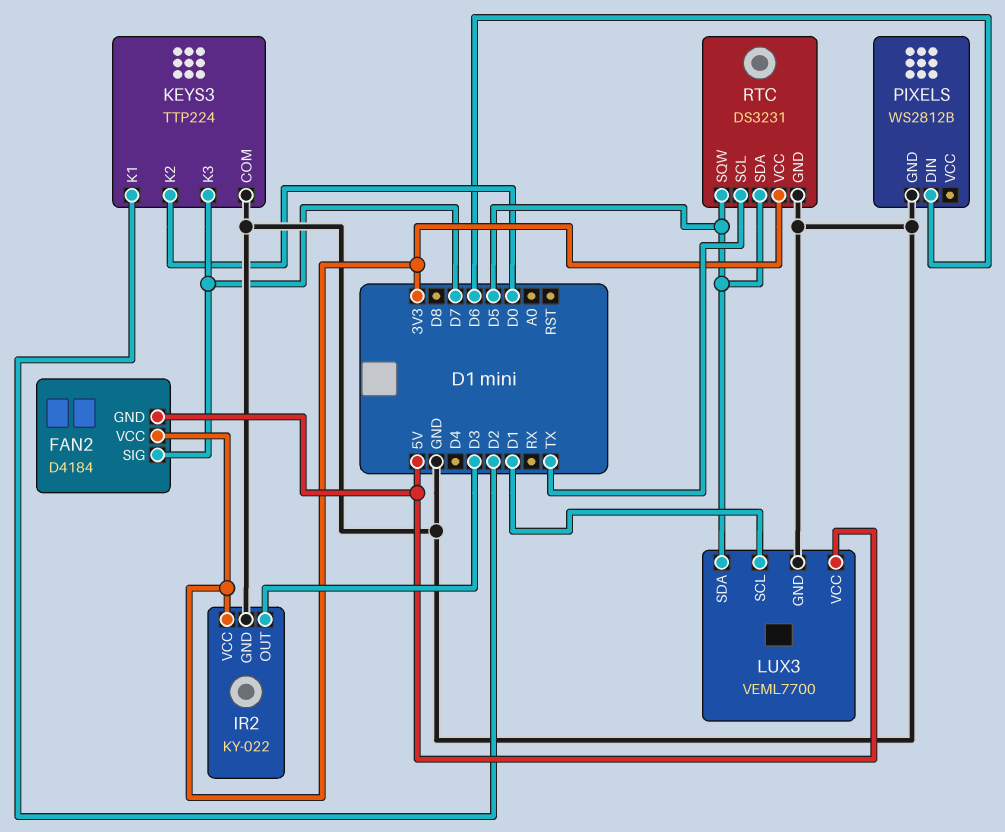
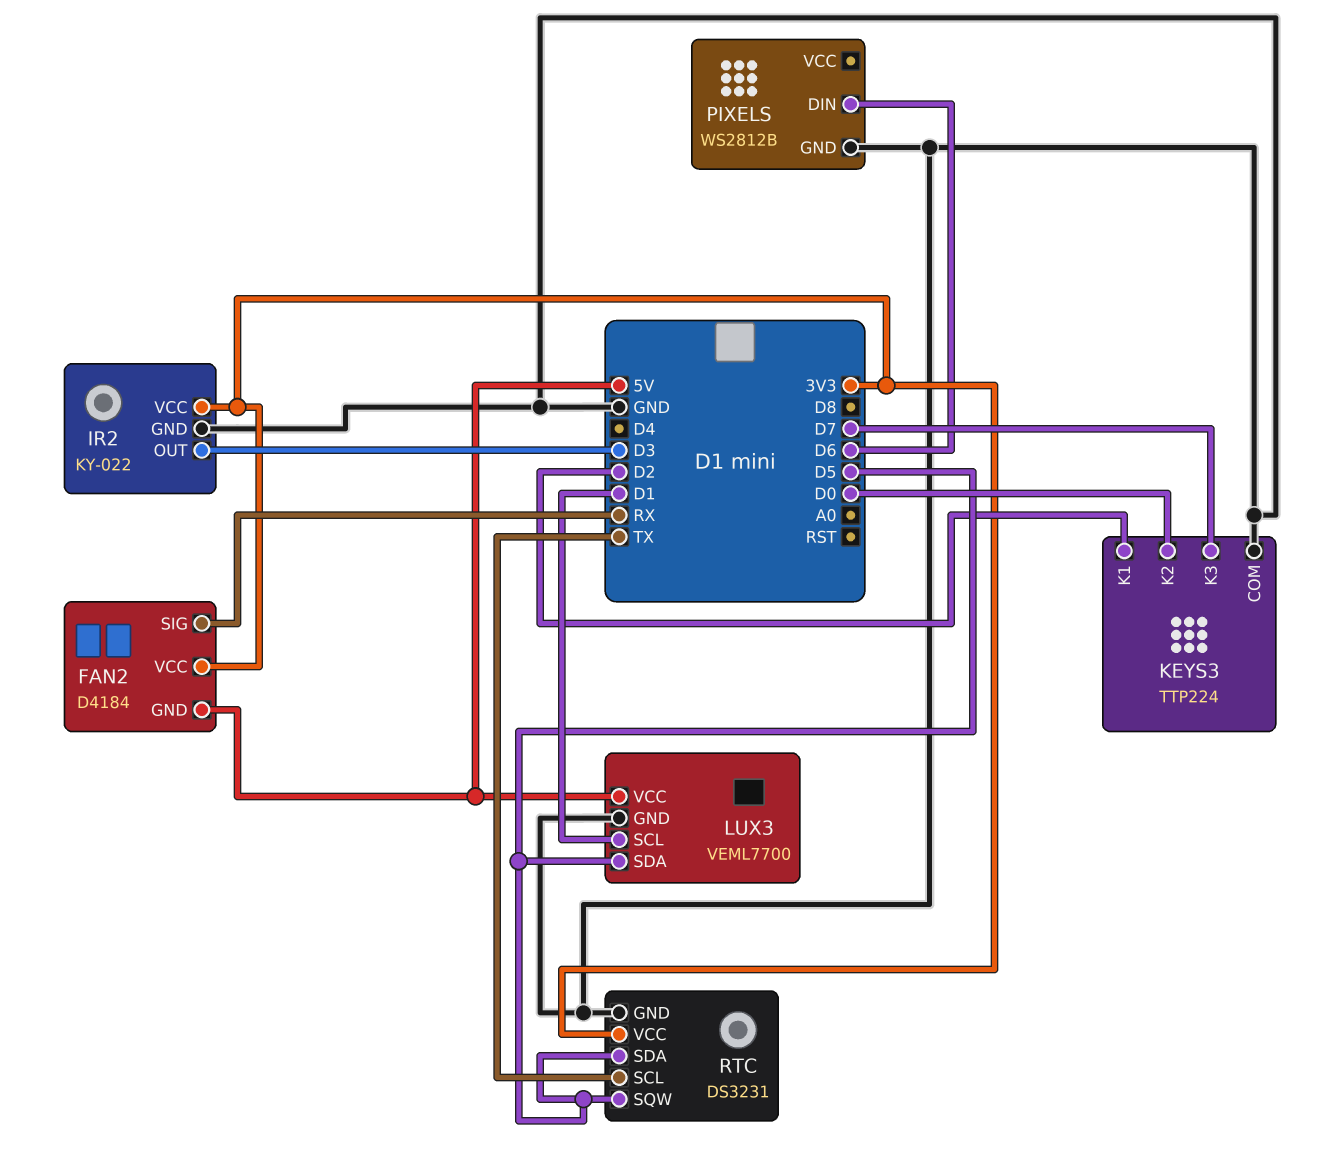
FAN2 pin SIG: D7 -> RX

